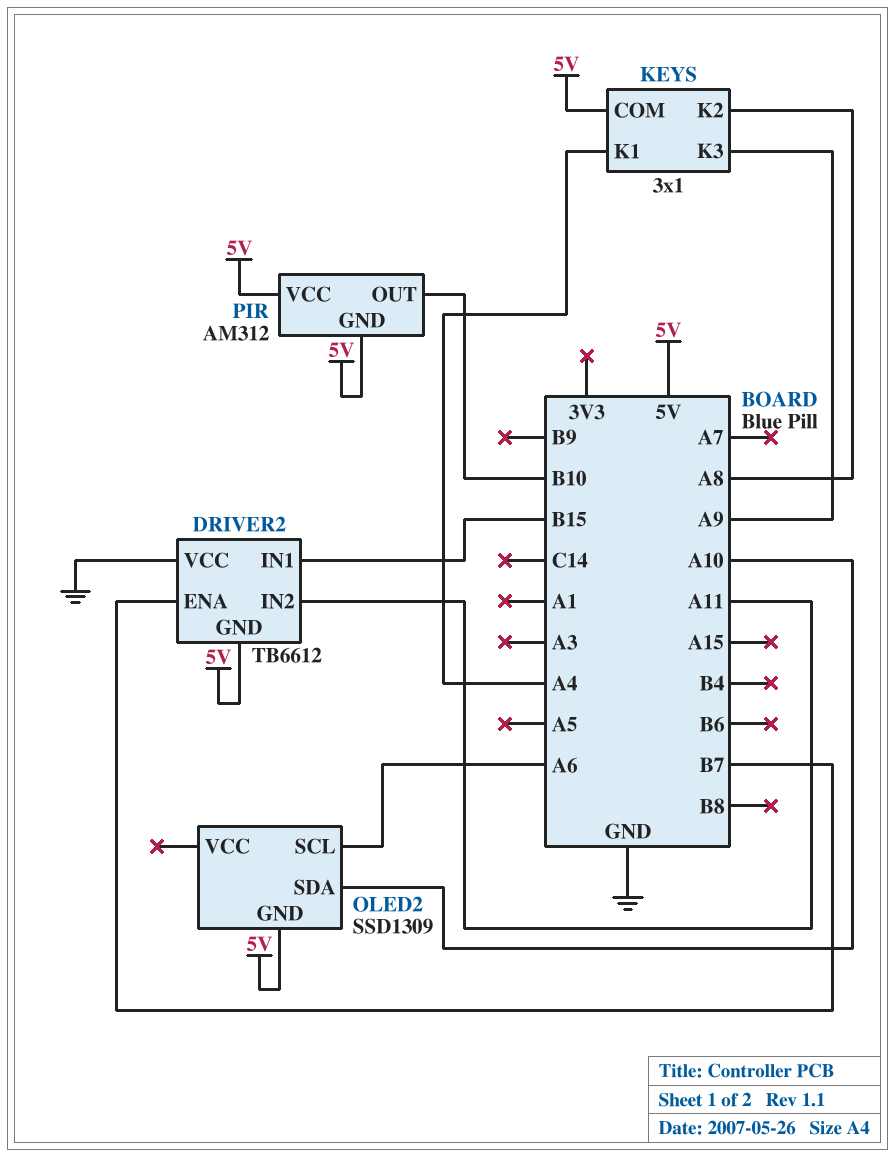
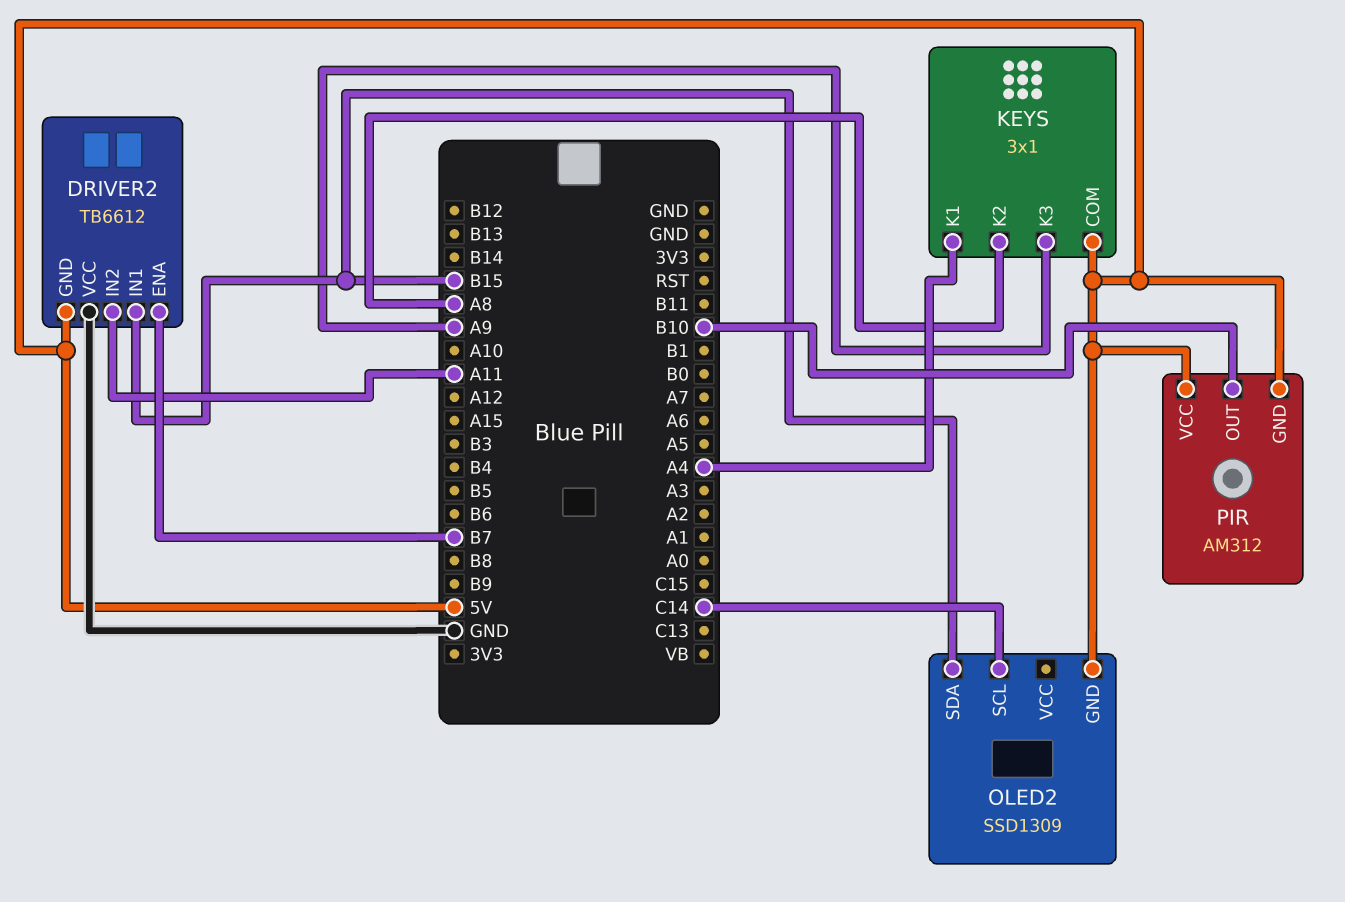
OLED2 pin SCL: A6 -> C14
OLED2 pin SDA: A10 -> B15

